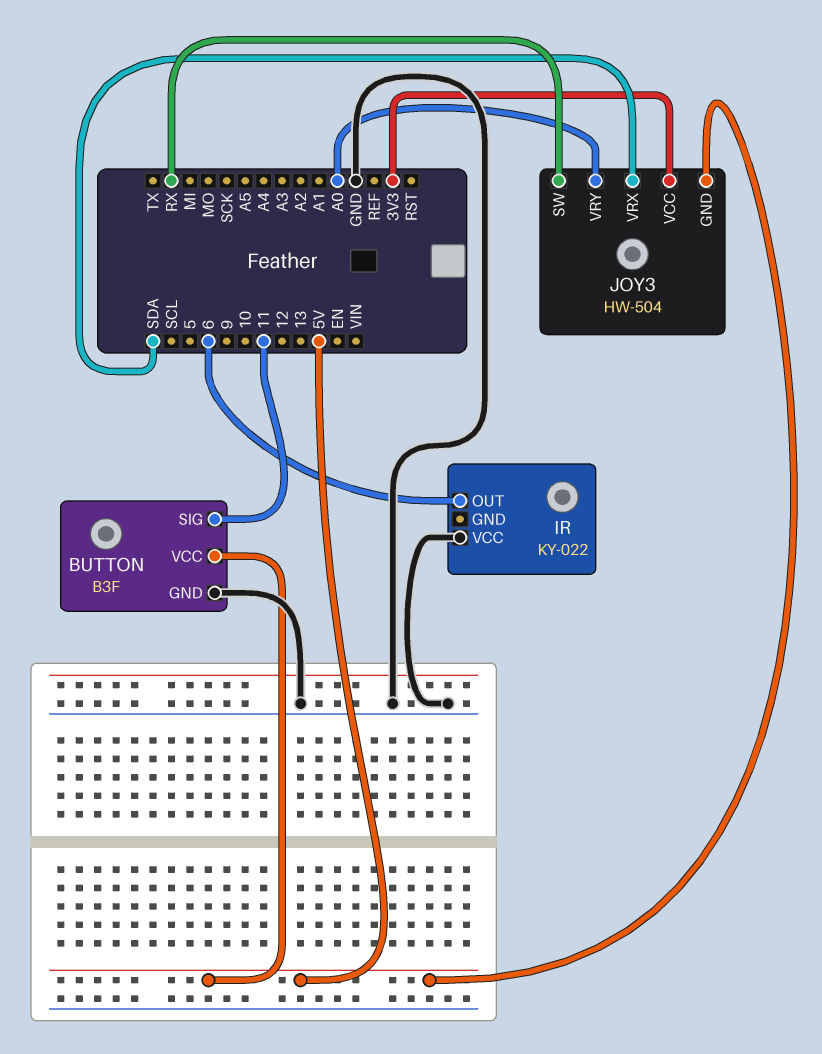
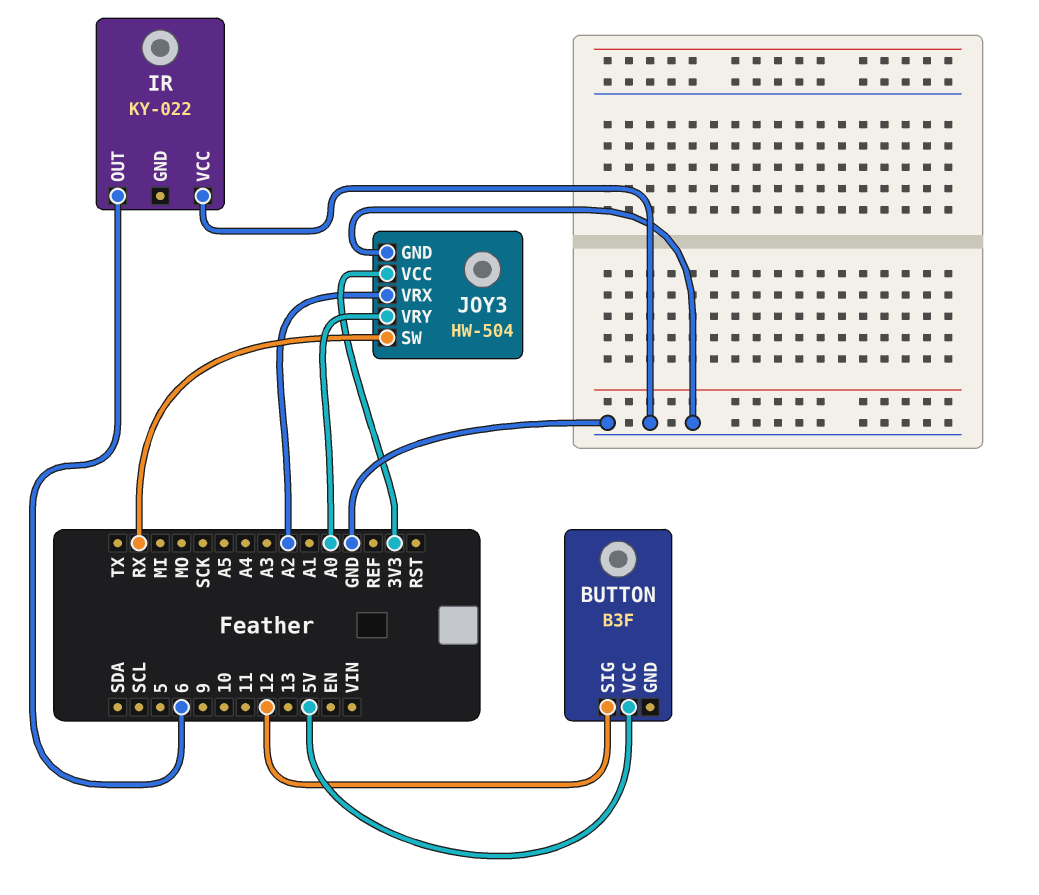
BUTTON pin GND: GND -> none
BUTTON pin SIG: 11 -> 12
JOY3 pin GND: 5V -> GND
JOY3 pin VRX: SDA -> A2

